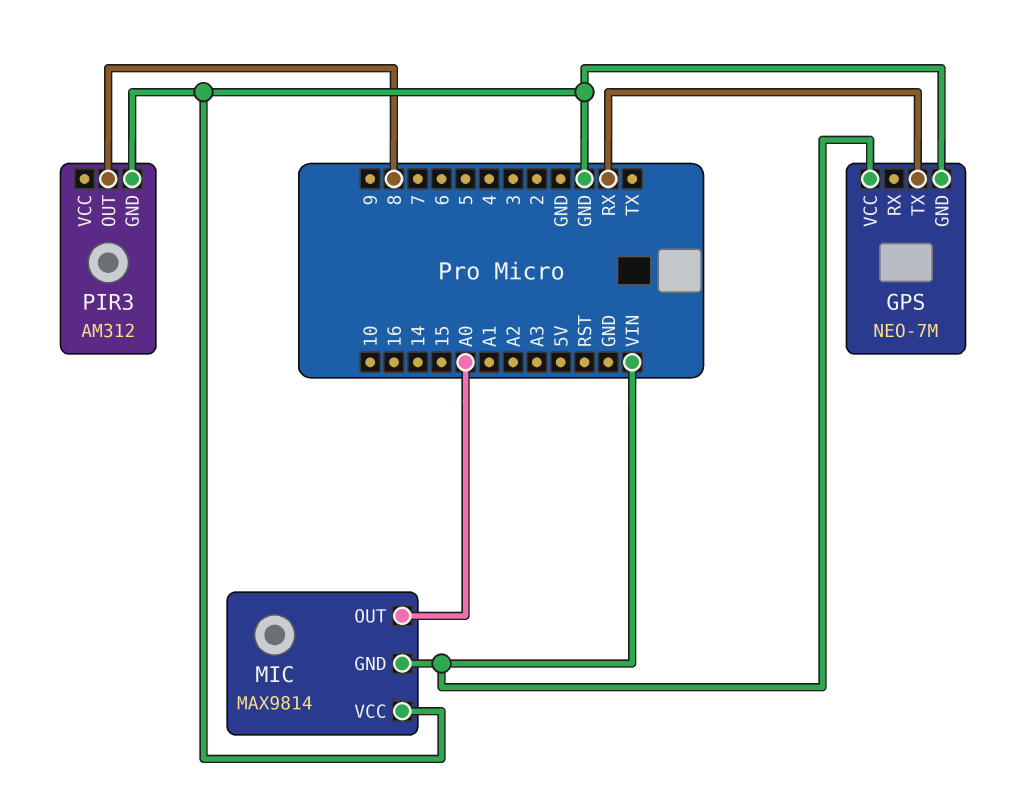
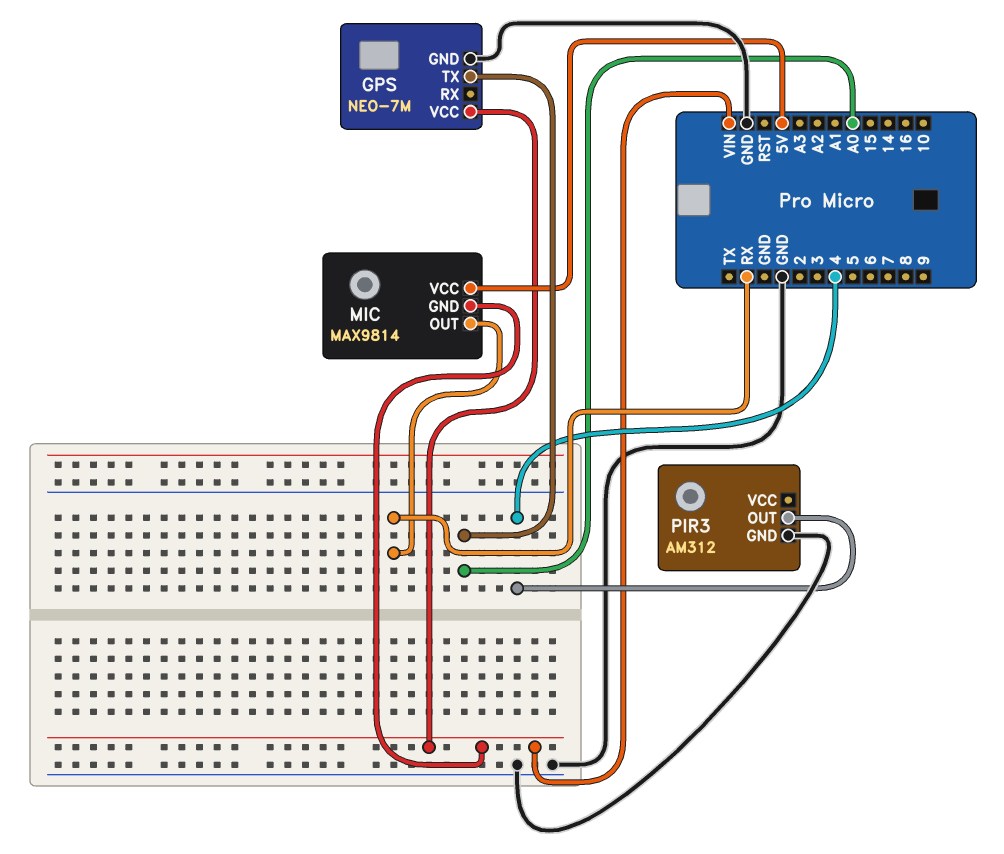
GPS pin TX: RX -> A0
MIC pin OUT: A0 -> RX
MIC pin VCC: GND -> 5V
PIR3 pin OUT: 8 -> 4

